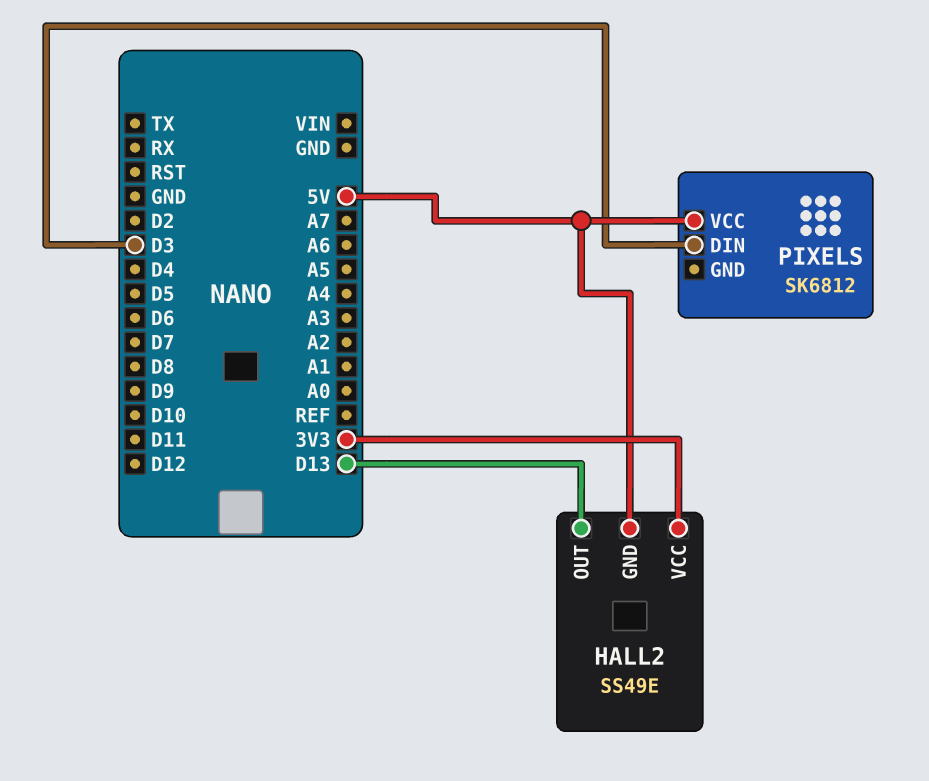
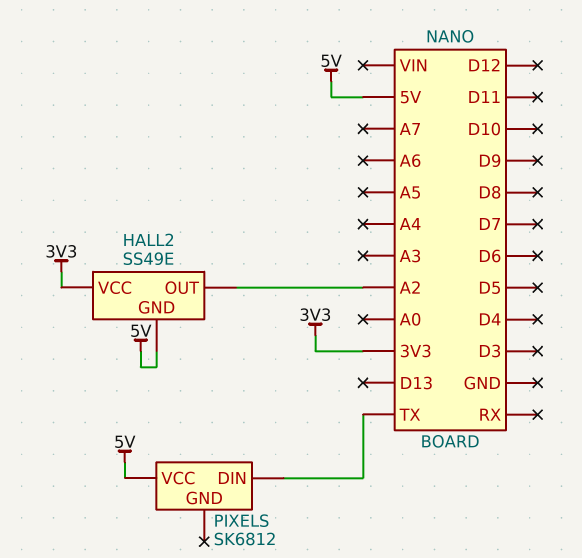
HALL2 pin OUT: D13 -> A2
PIXELS pin DIN: D3 -> TX

